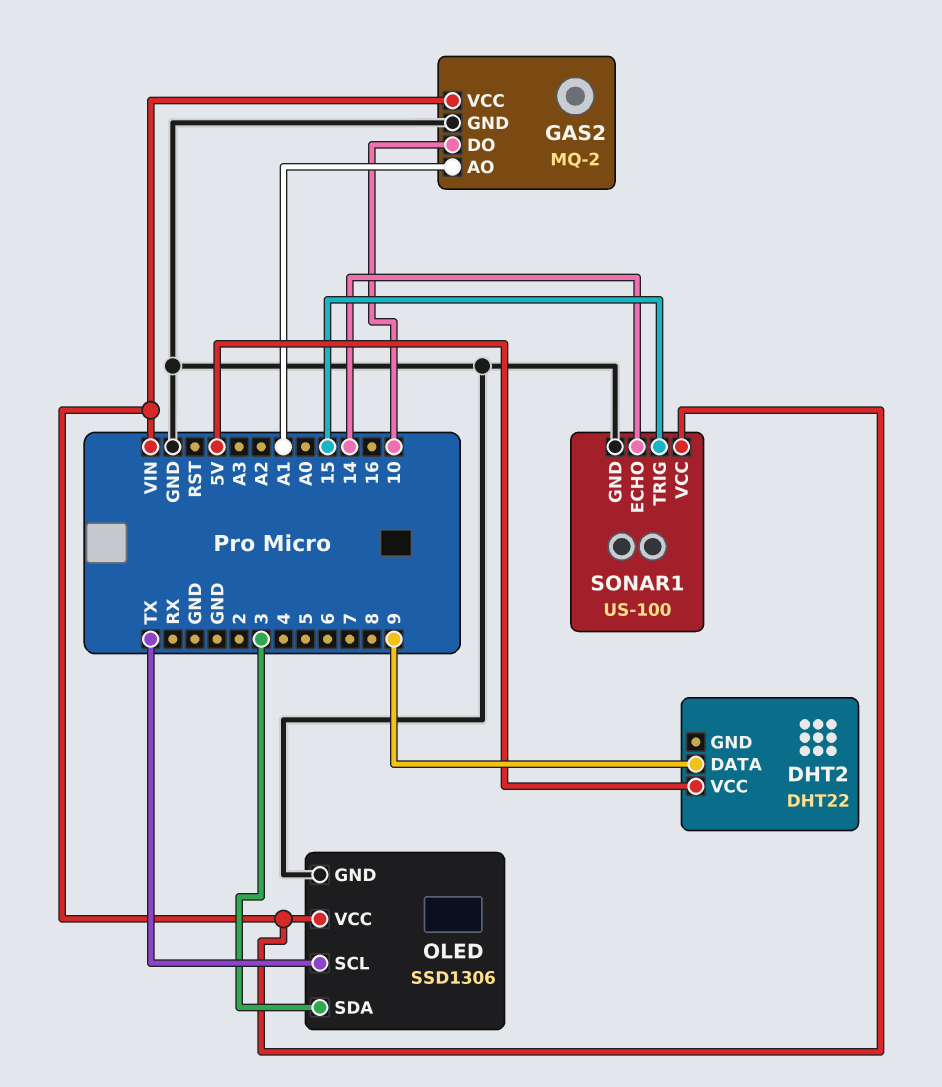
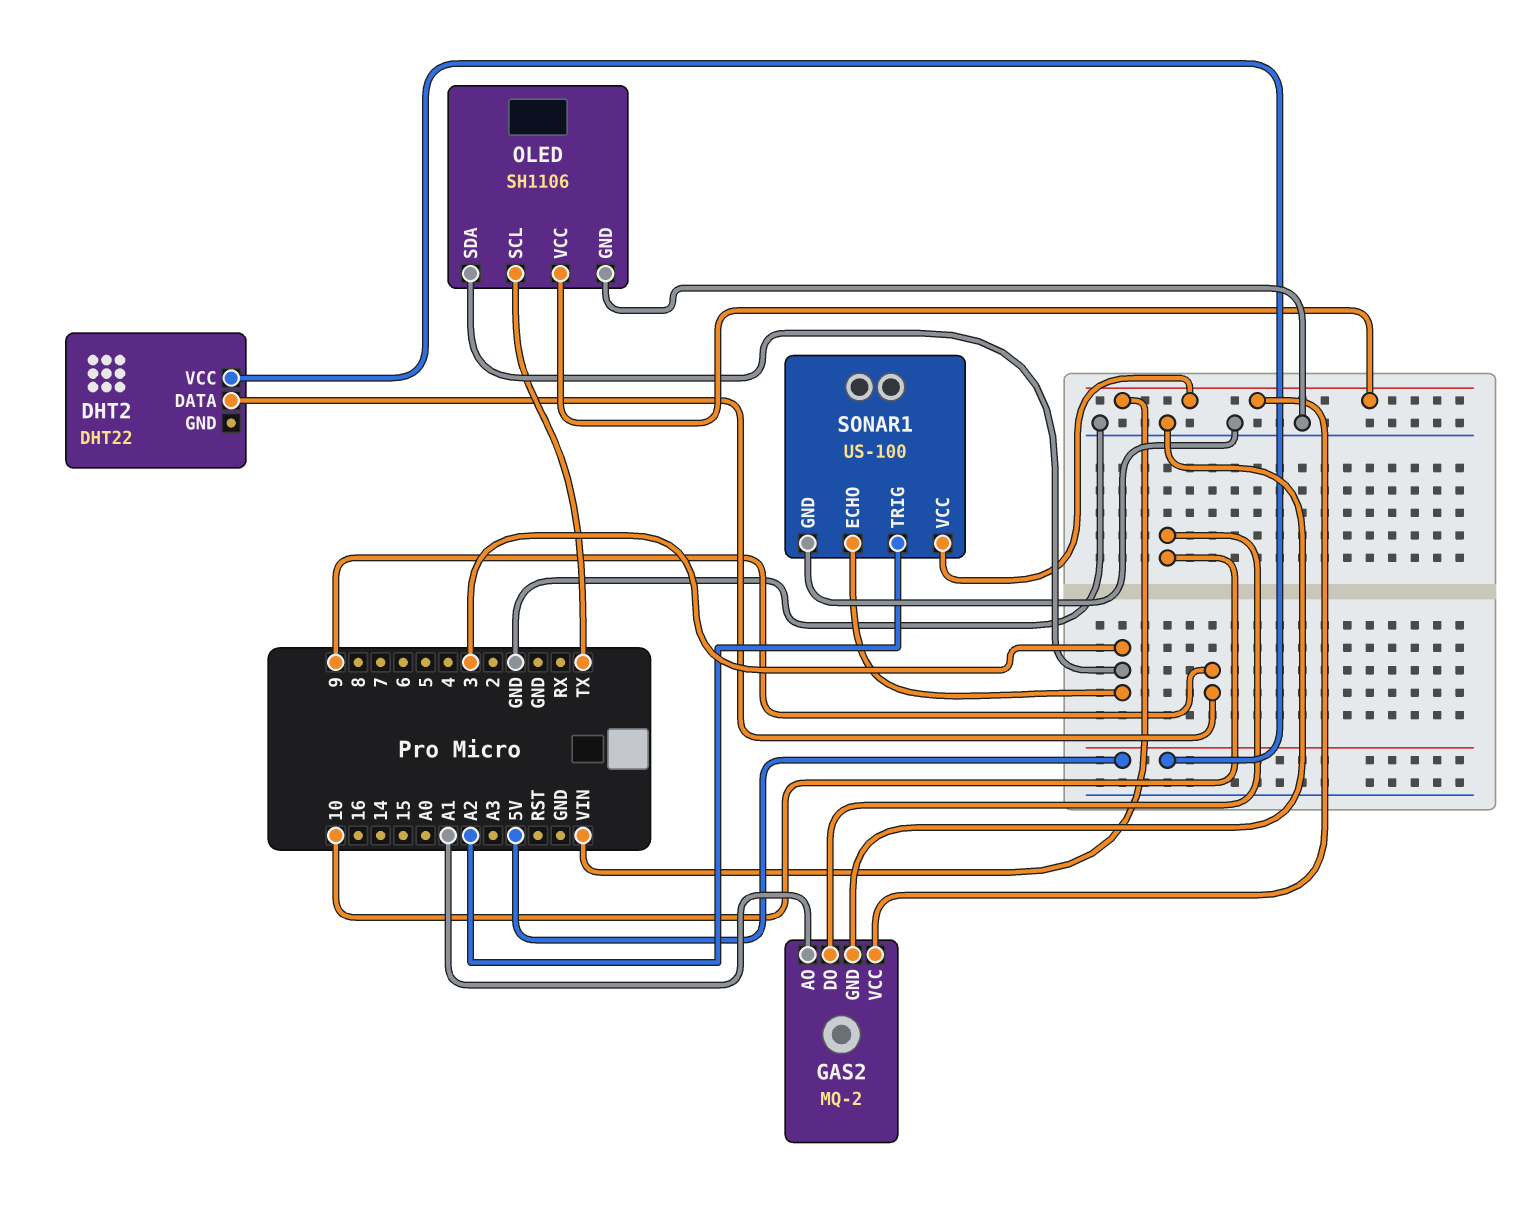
OLED: SSD1306 -> SH1106
SONAR1 pin ECHO: 14 -> 3
SONAR1 pin TRIG: 15 -> A2

